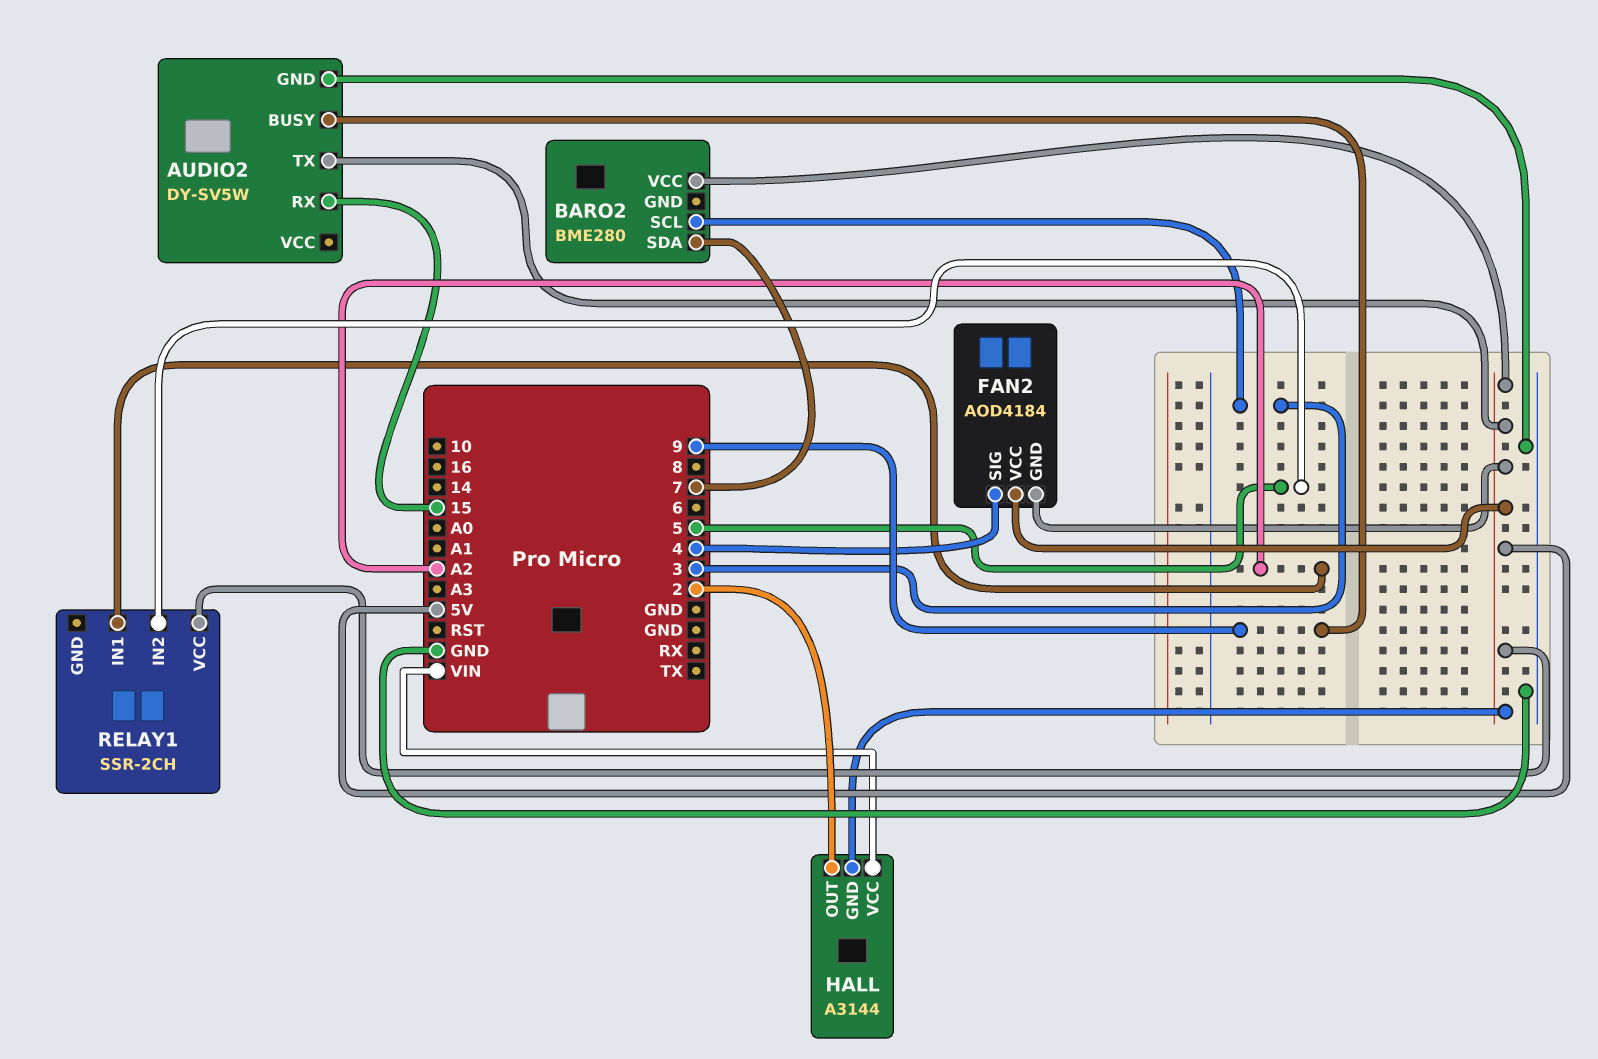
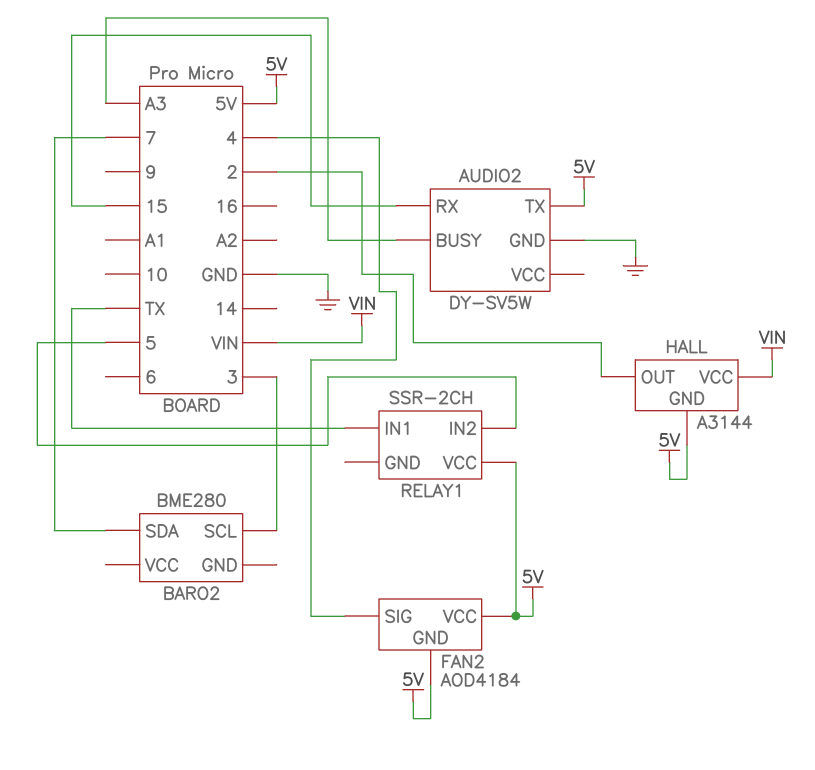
AUDIO2 pin BUSY: 9 -> A3
BARO2 pin VCC: 5V -> none
RELAY1 pin IN1: A2 -> TX

